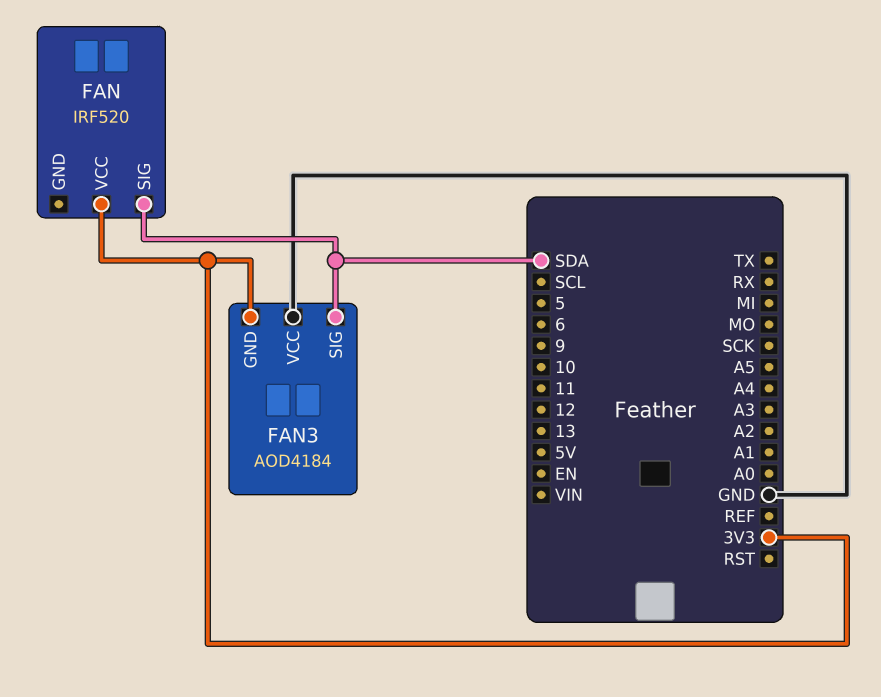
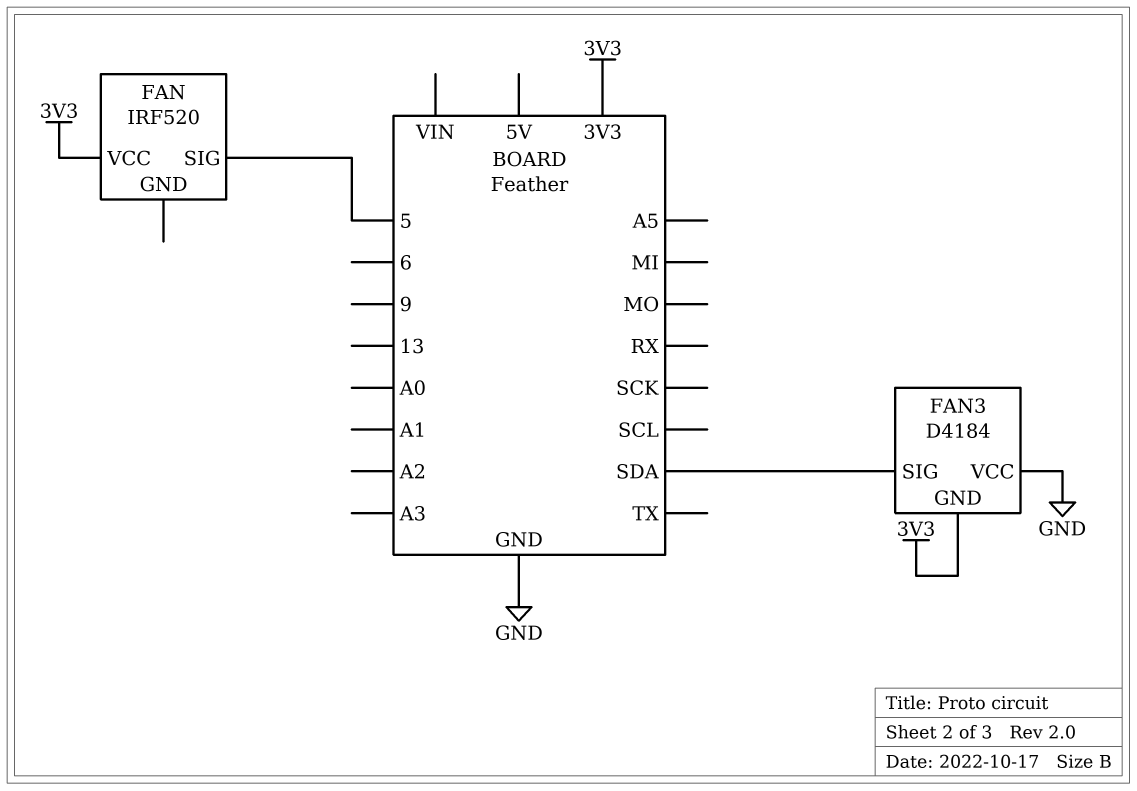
FAN pin SIG: SDA -> 5
FAN3: AOD4184 -> D4184

